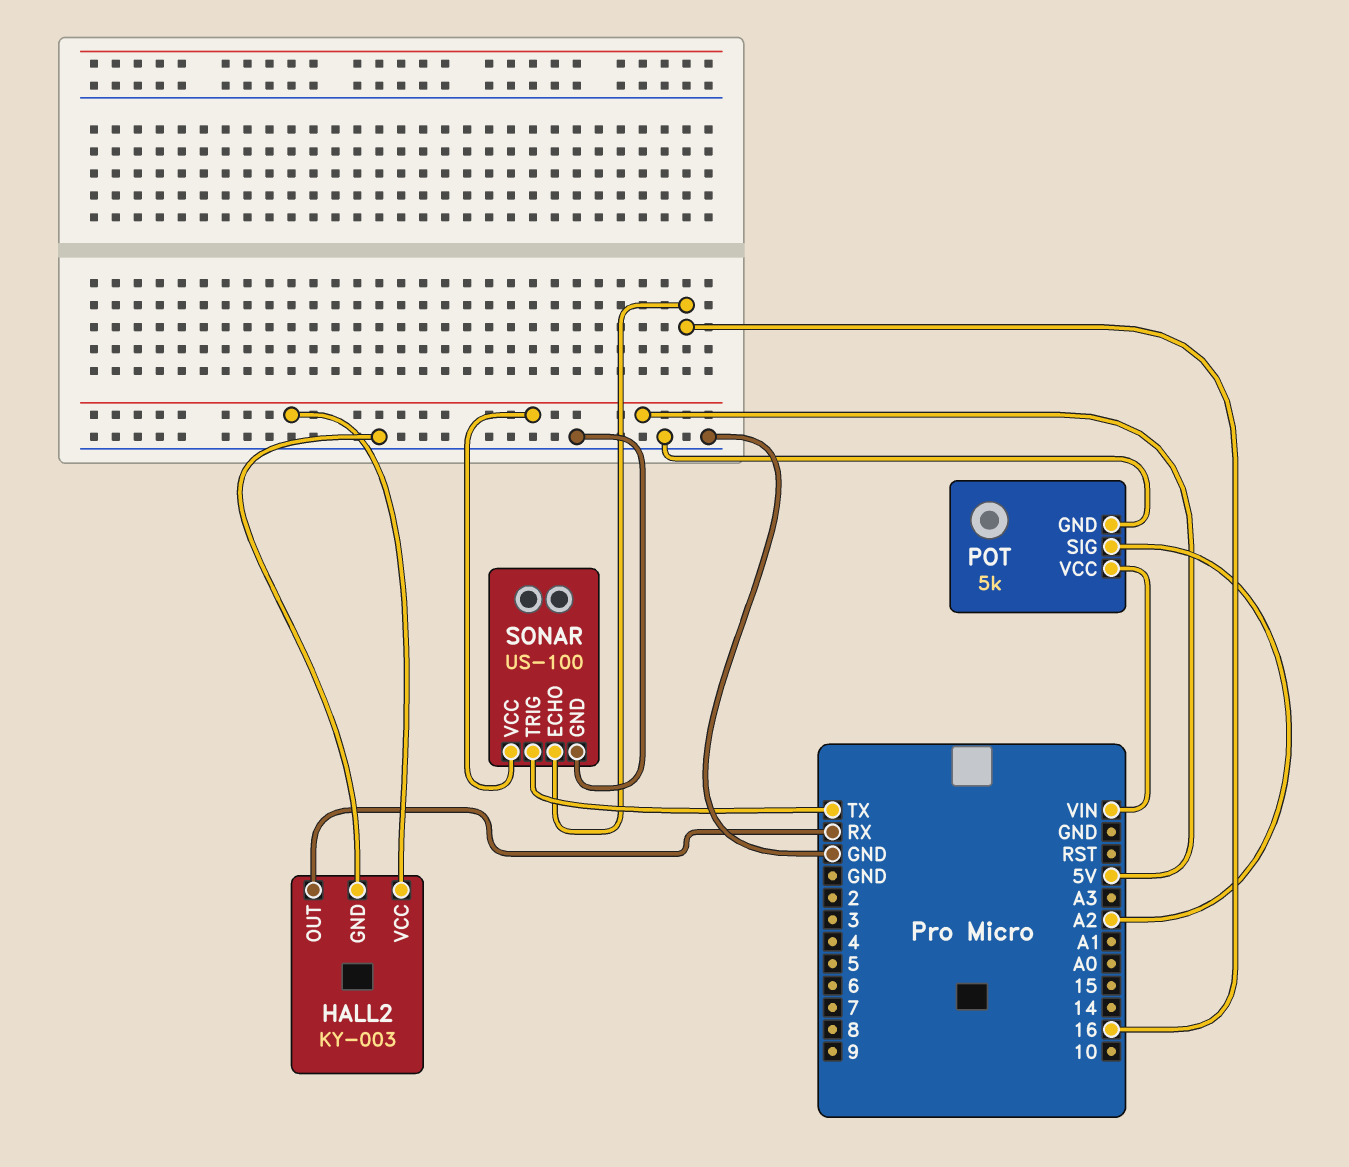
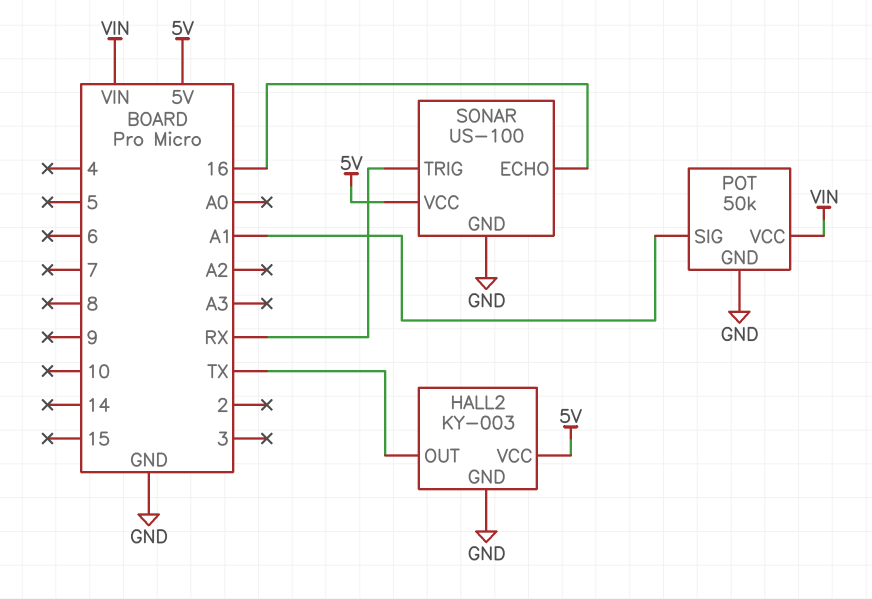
HALL2 pin OUT: RX -> TX
POT: 5k -> 50k
POT pin SIG: A2 -> A1
SONAR pin TRIG: TX -> RX

